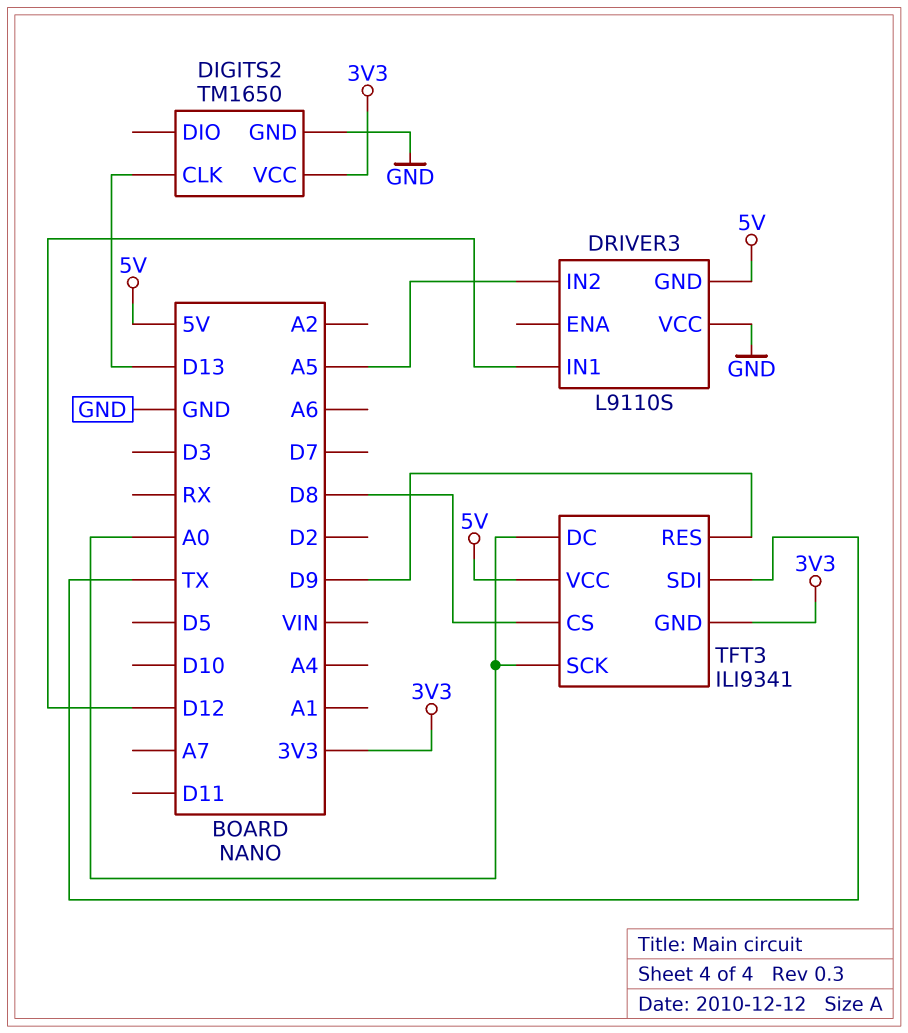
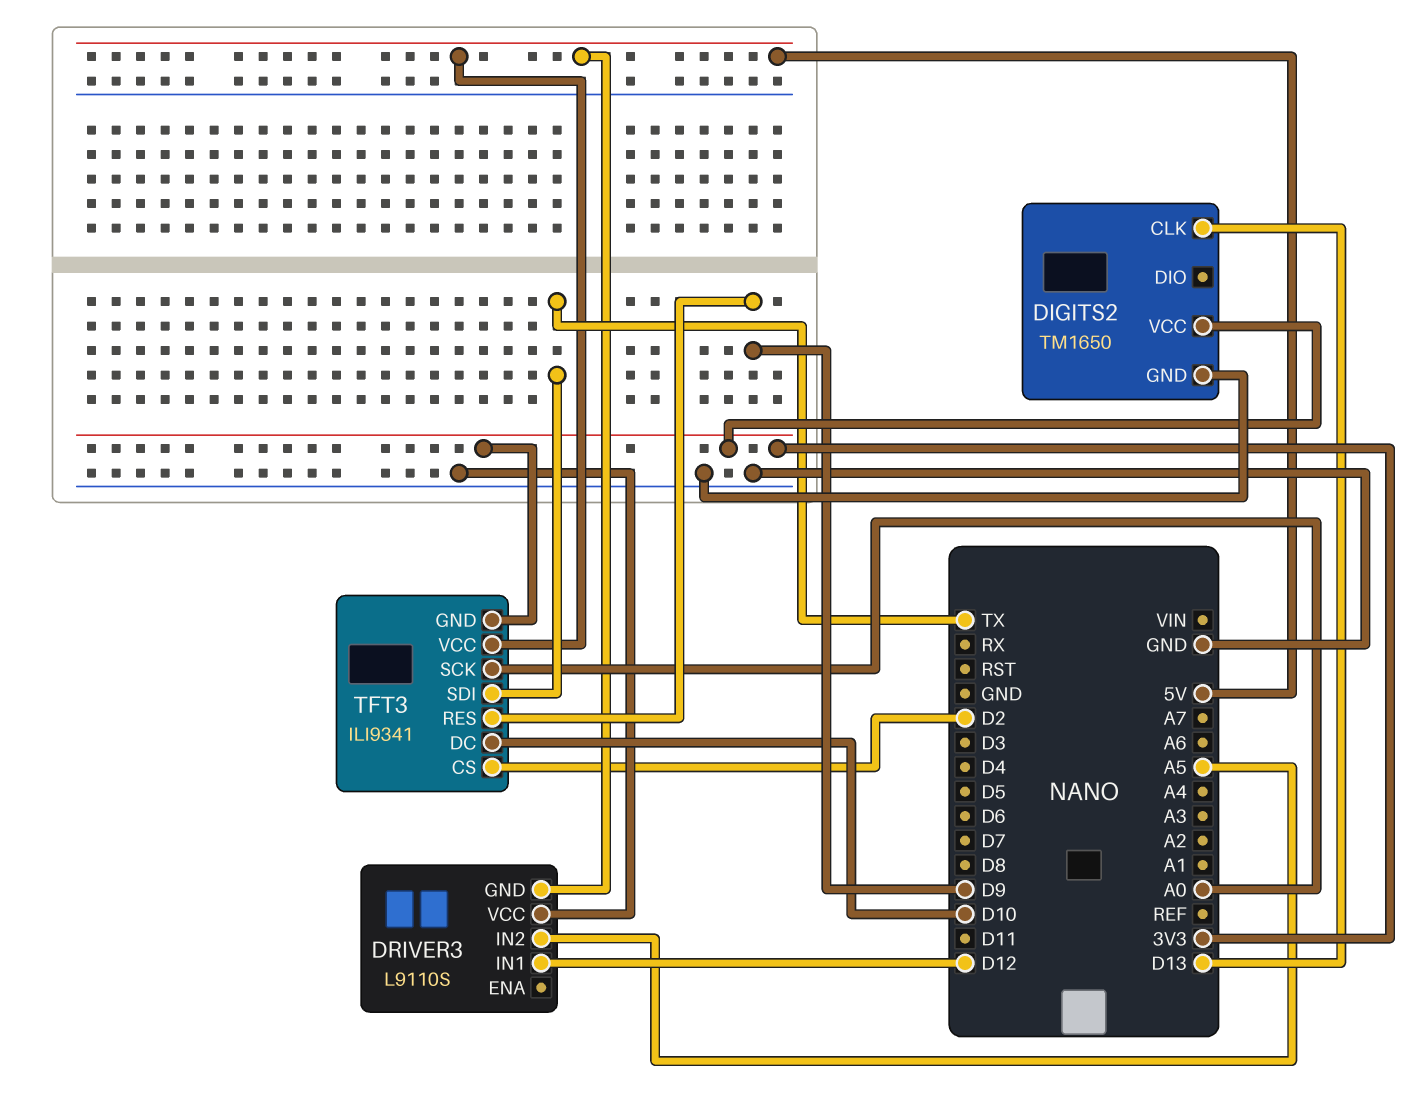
TFT3 pin CS: D8 -> D2
TFT3 pin DC: A0 -> D10

